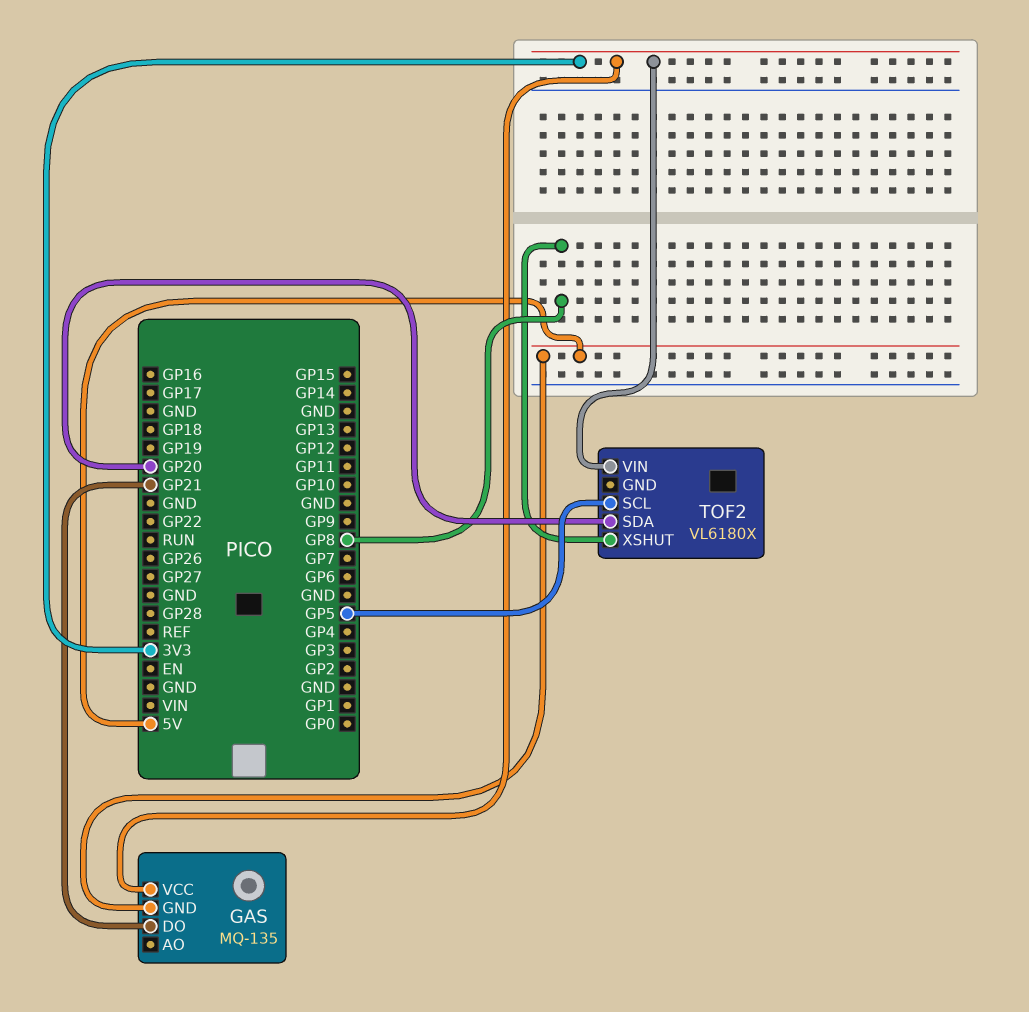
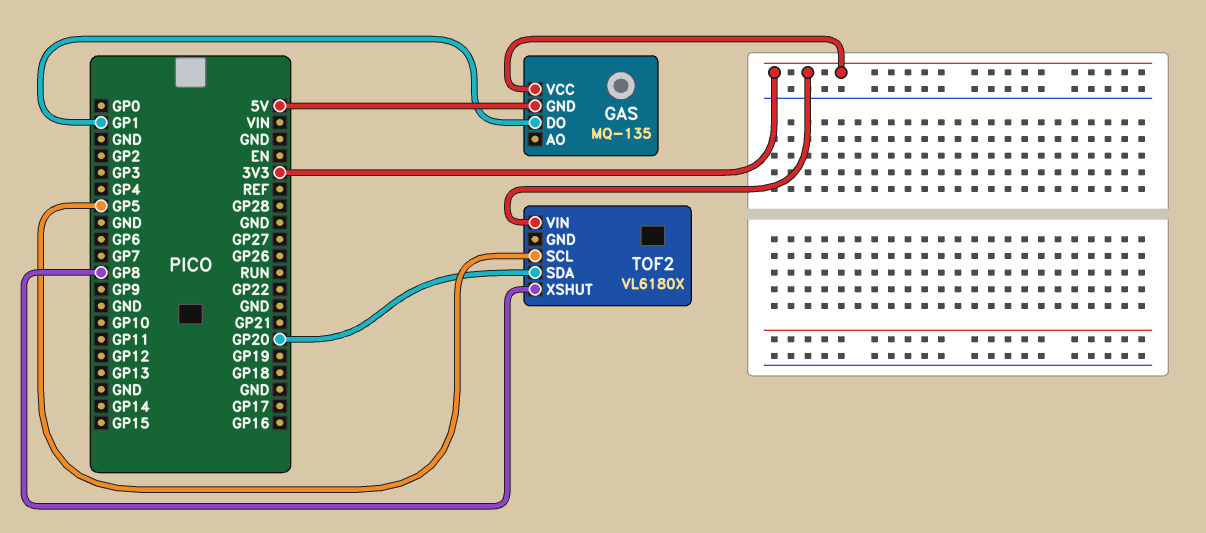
GAS pin DO: GP21 -> GP1

